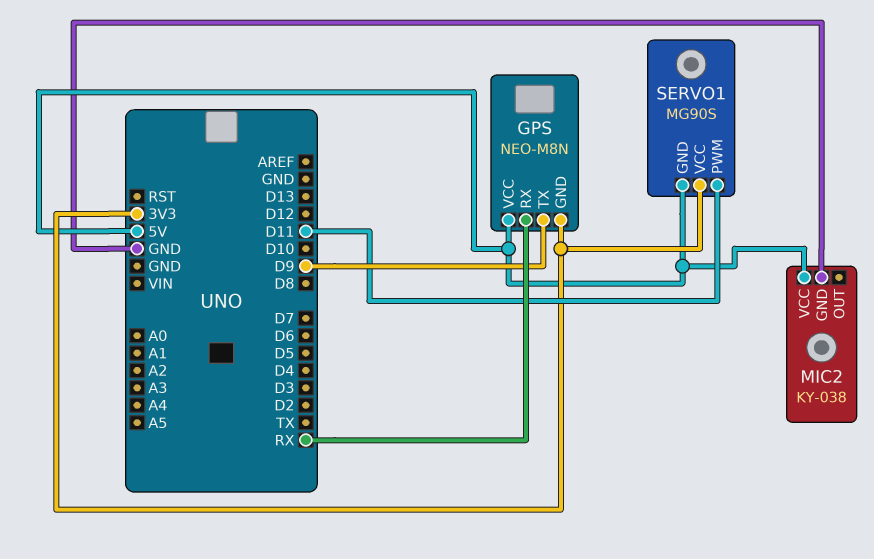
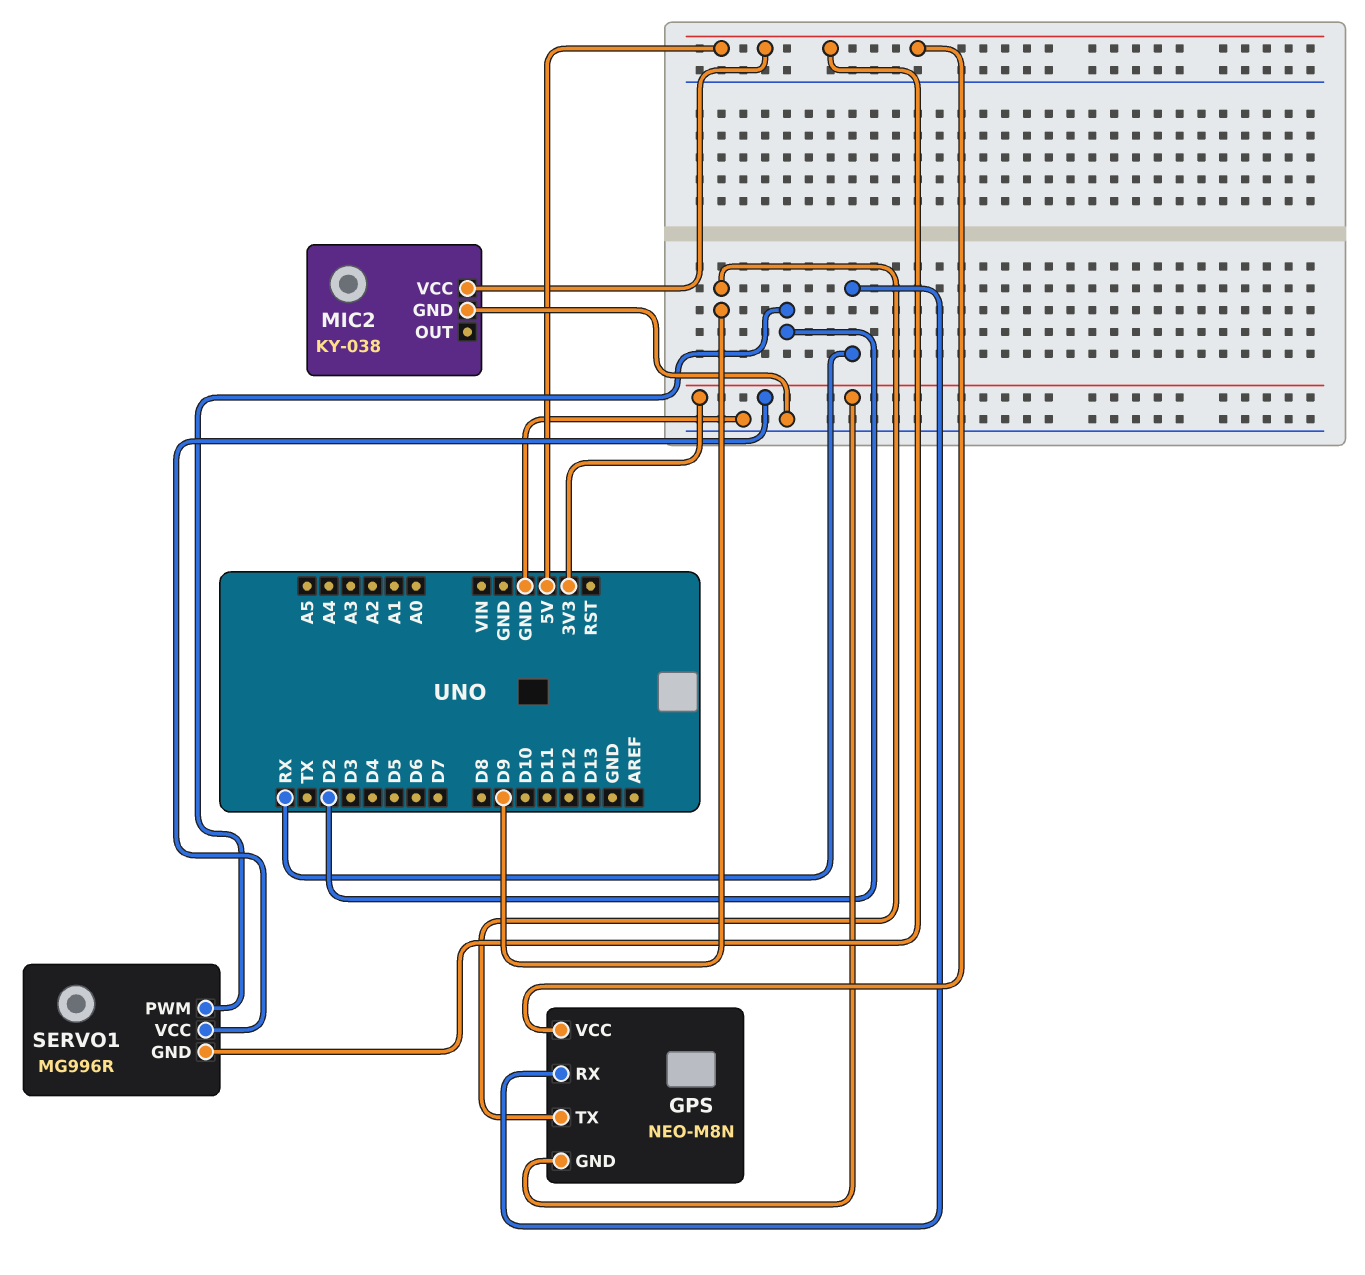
SERVO1: MG90S -> MG996R
SERVO1 pin PWM: D11 -> D2

